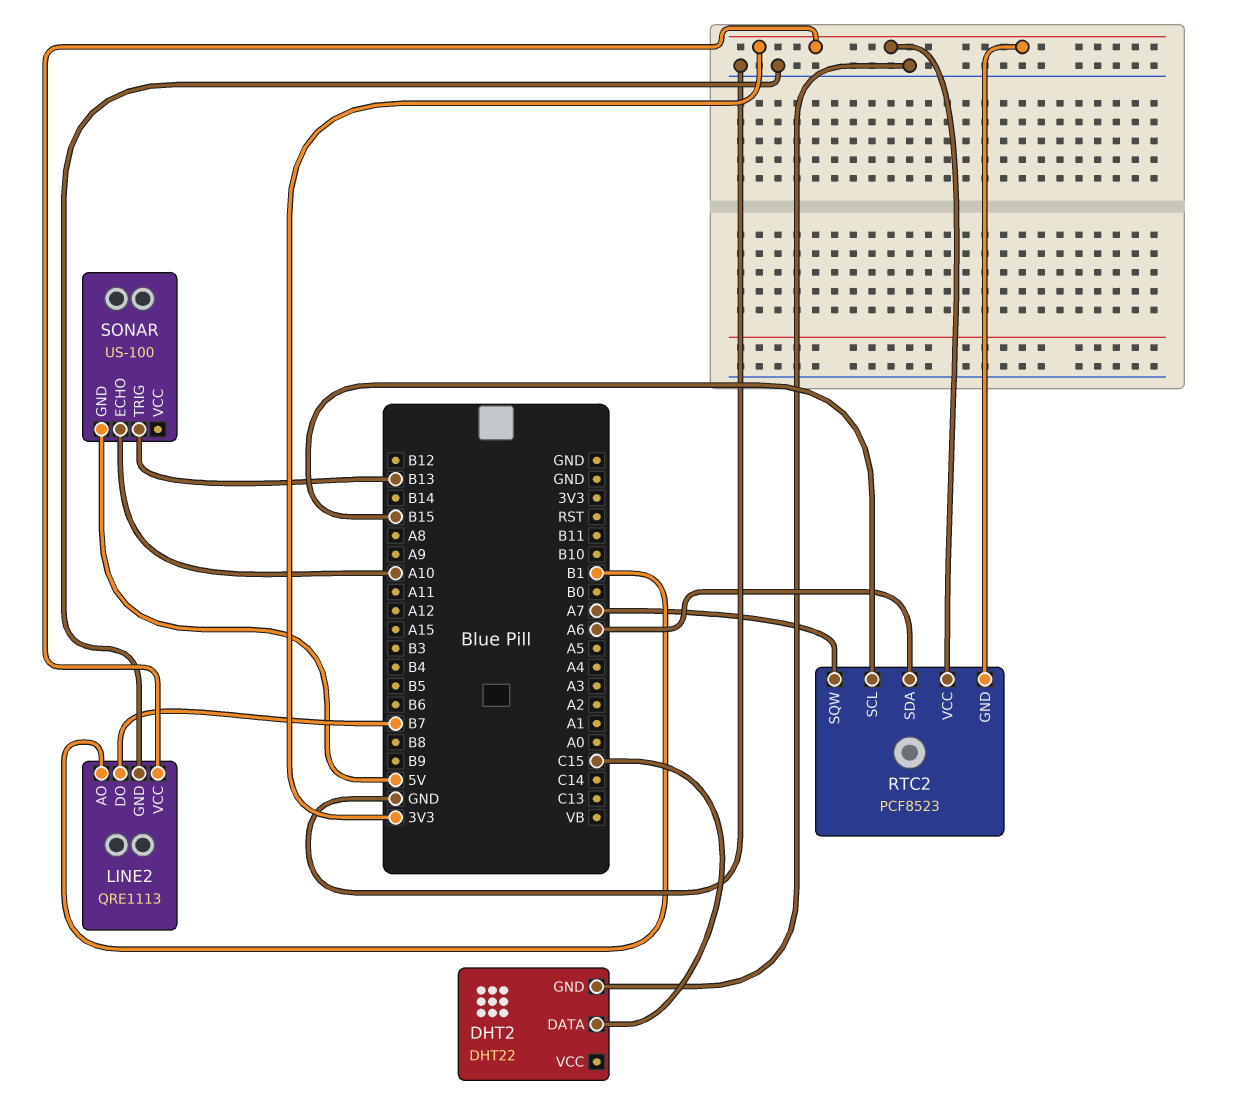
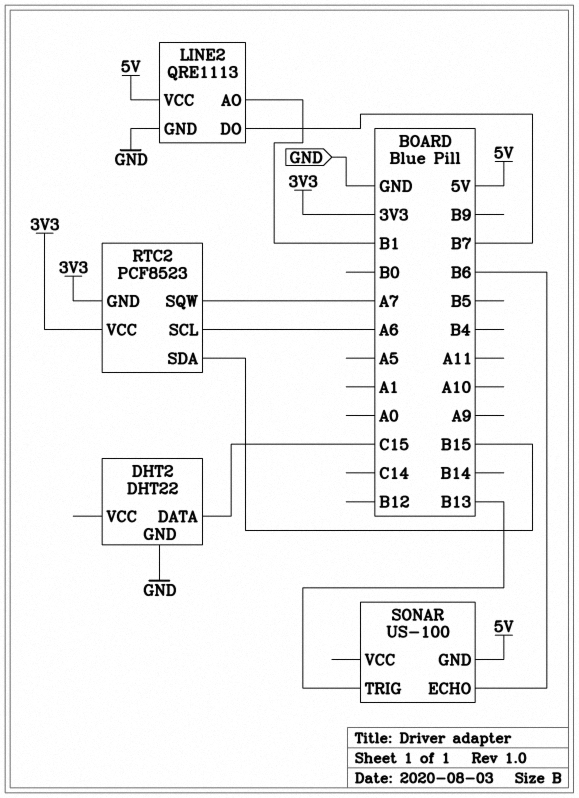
LINE2 pin VCC: 3V3 -> 5V
RTC2 pin SCL: B15 -> A6
RTC2 pin SDA: A6 -> B15
SONAR pin ECHO: A10 -> B6

